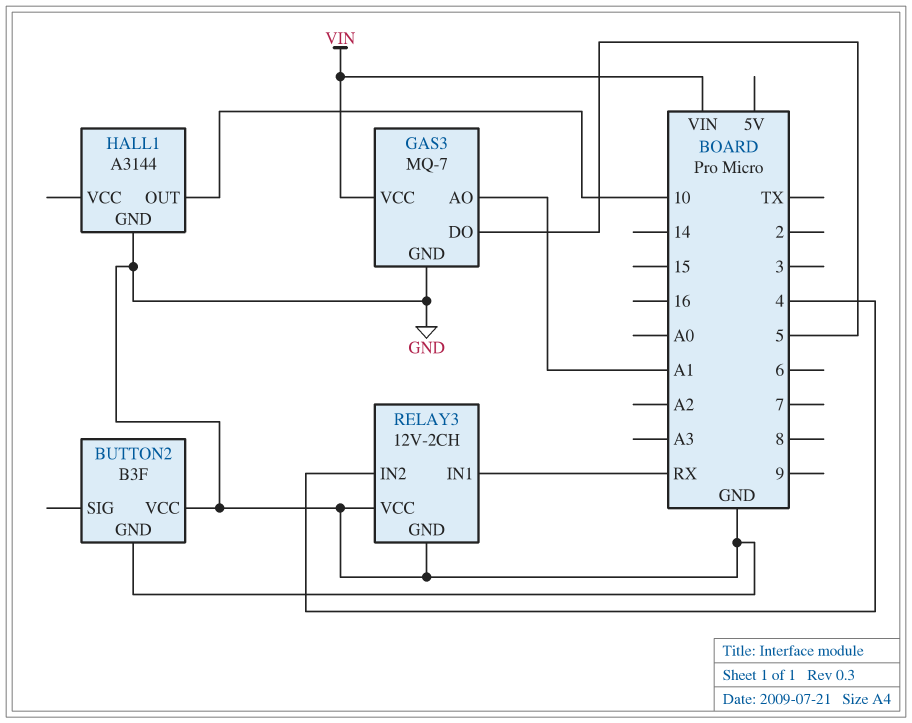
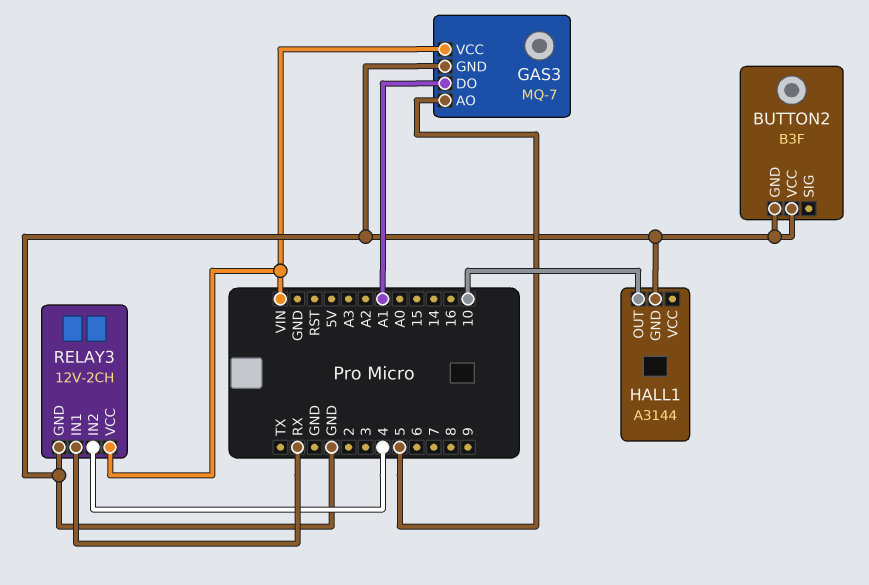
GAS3 pin AO: A1 -> 5
GAS3 pin DO: 5 -> A1
RELAY3 pin VCC: GND -> VIN

